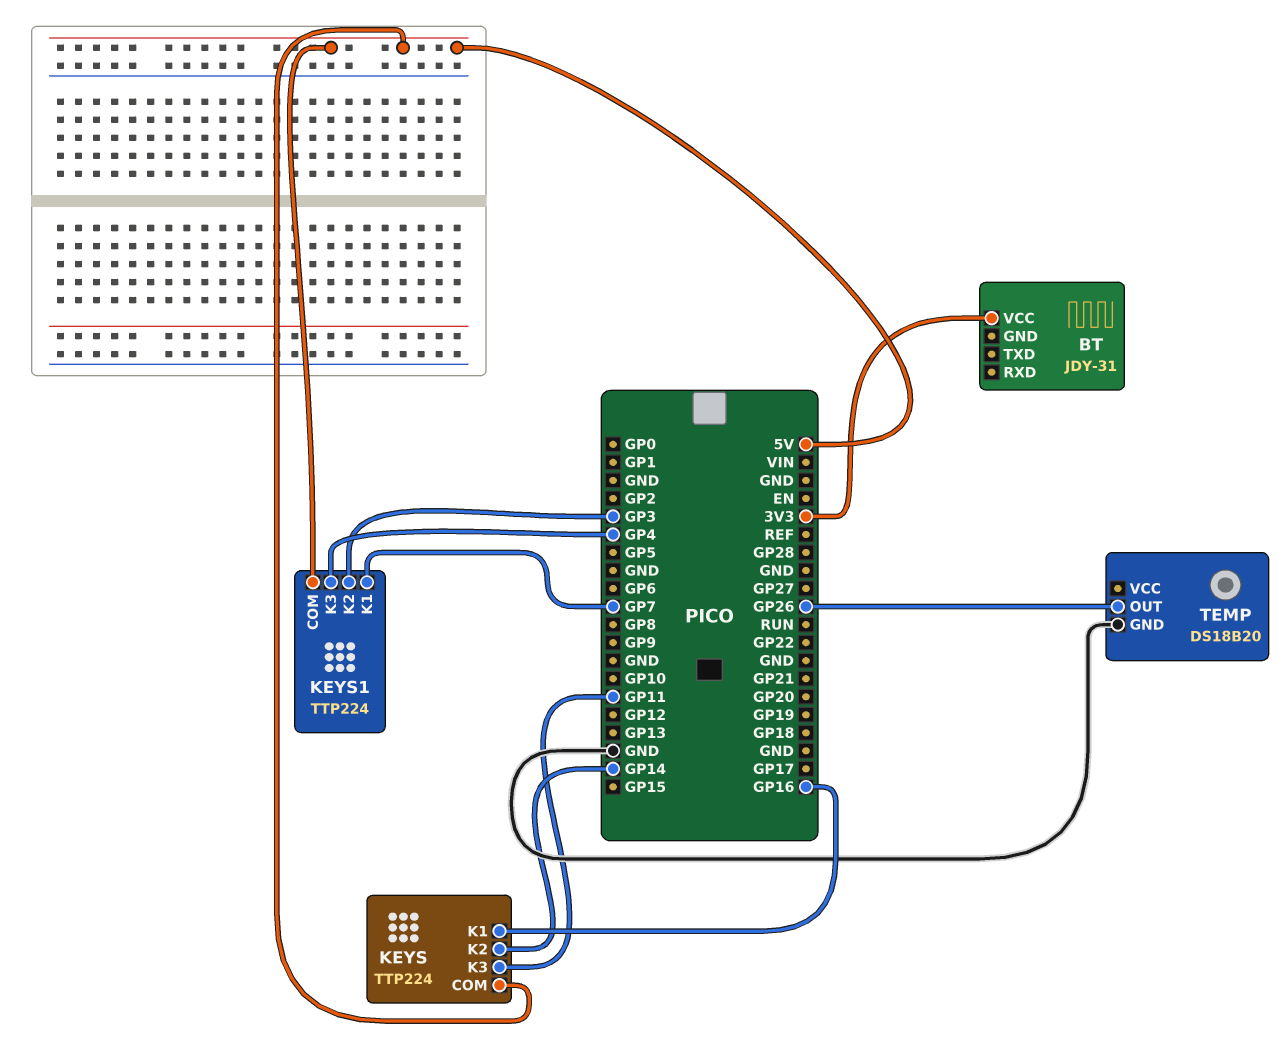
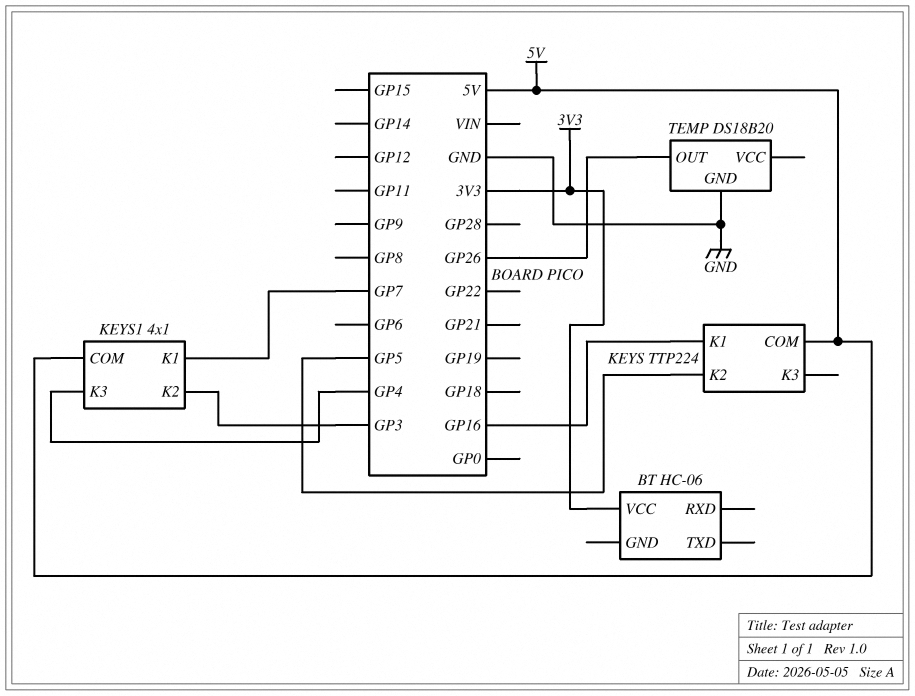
BT: JDY-31 -> HC-06
KEYS pin K2: GP14 -> GP5
KEYS pin K3: GP11 -> none
KEYS1: TTP224 -> 4x1

